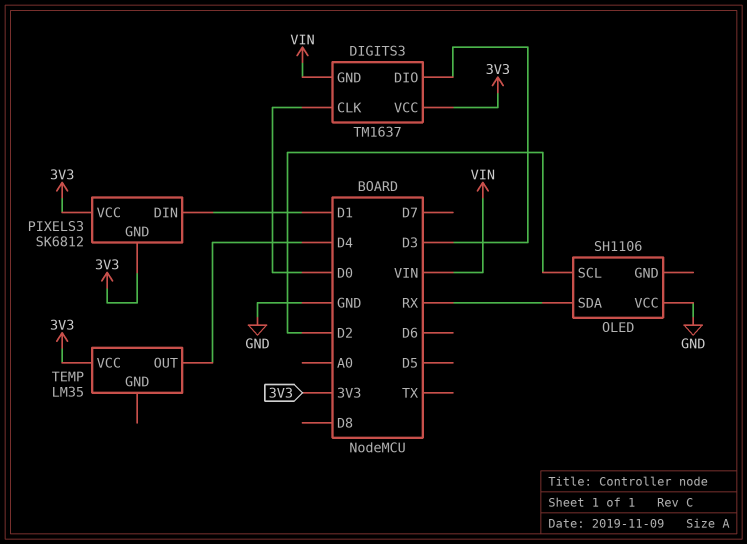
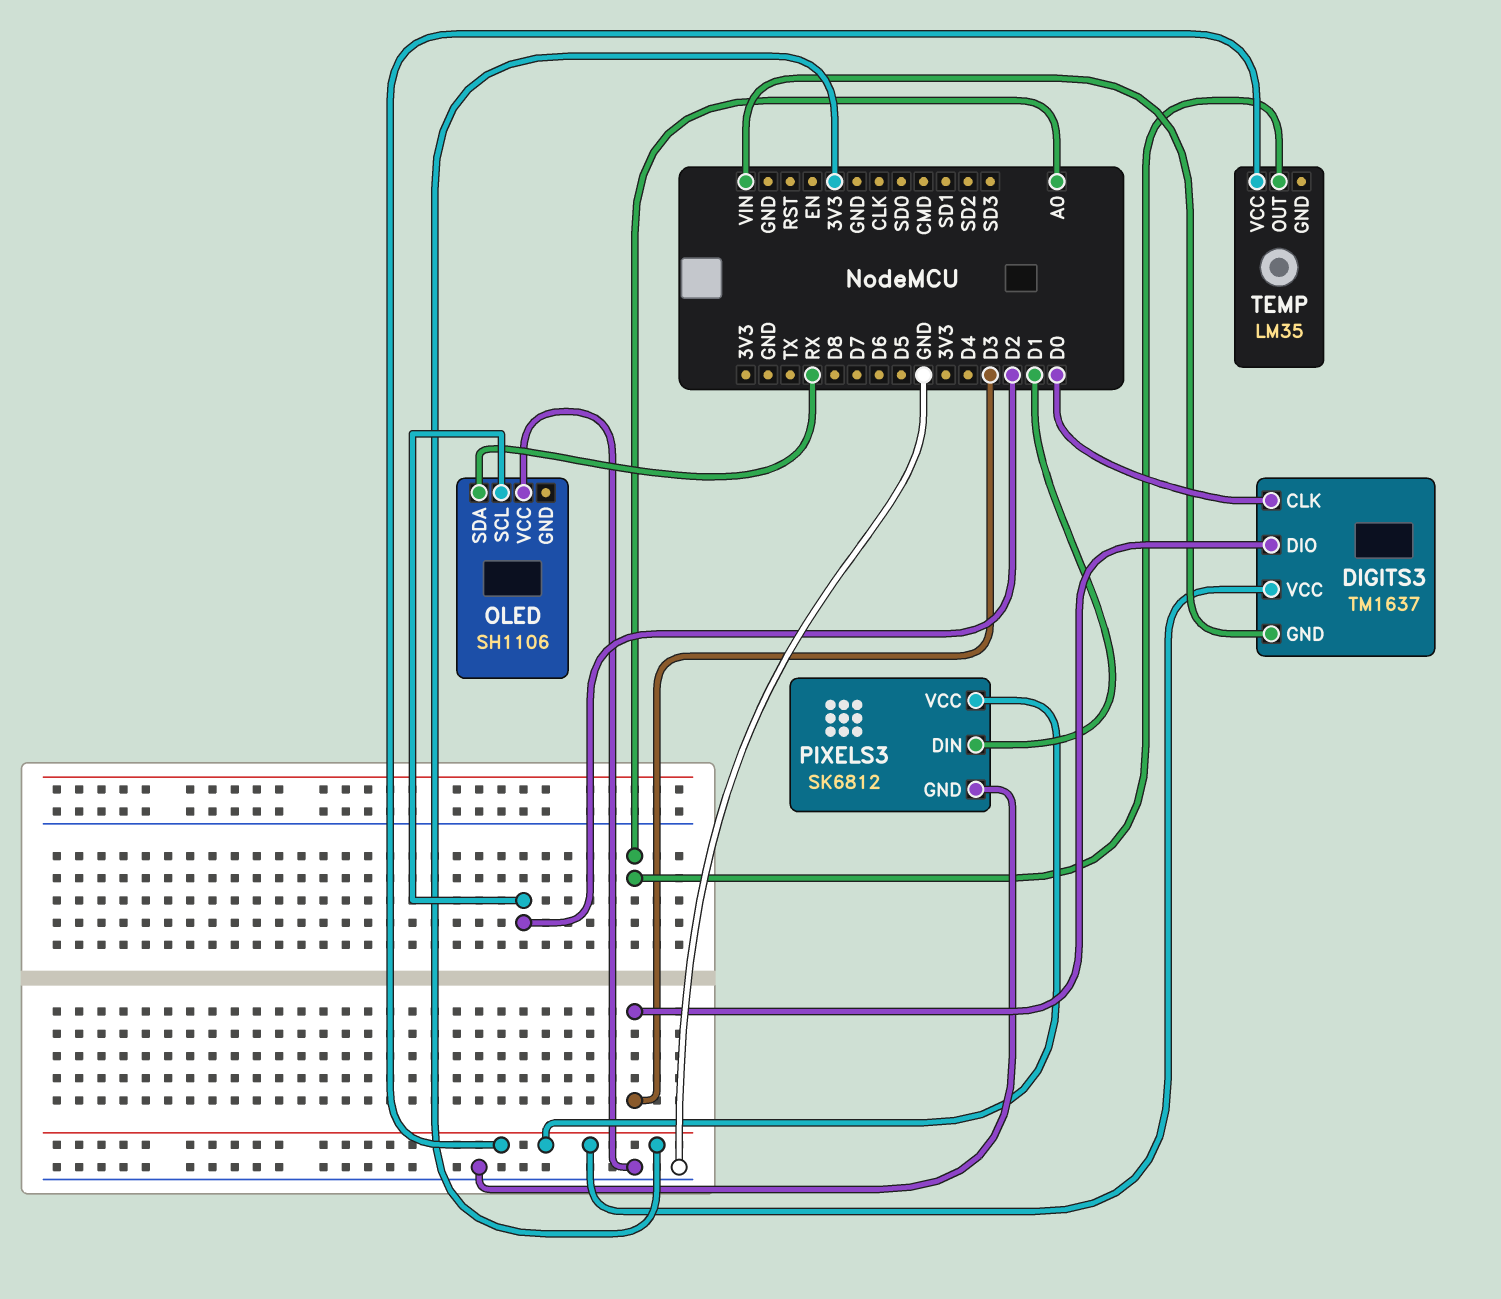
PIXELS3 pin GND: 3V3 -> GND
TEMP pin OUT: D4 -> A0

